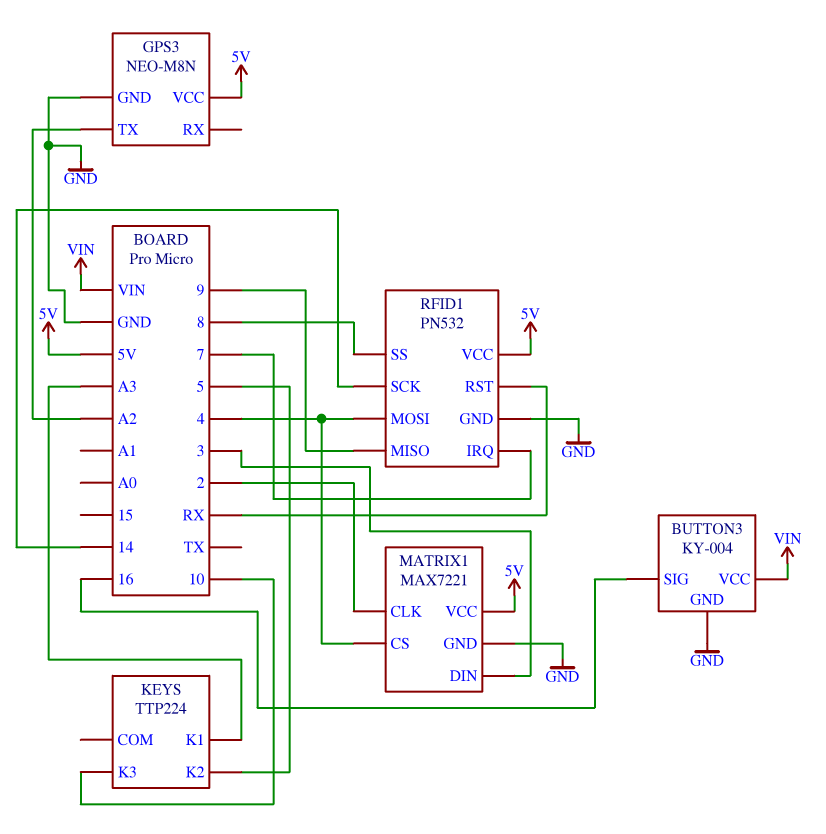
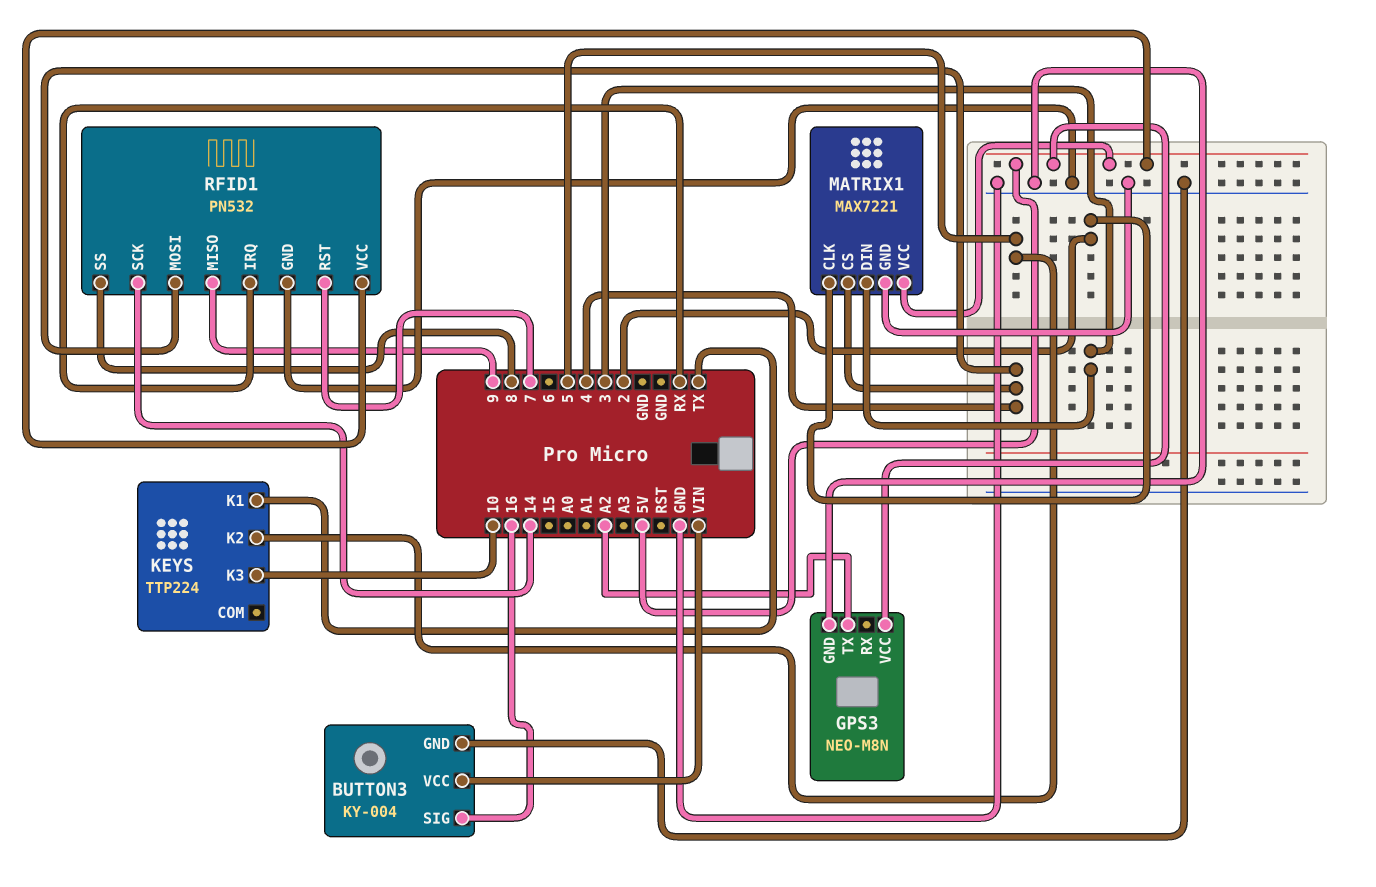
KEYS pin K1: A3 -> TX
RFID1 pin IRQ: 7 -> RX
RFID1 pin RST: RX -> 7

